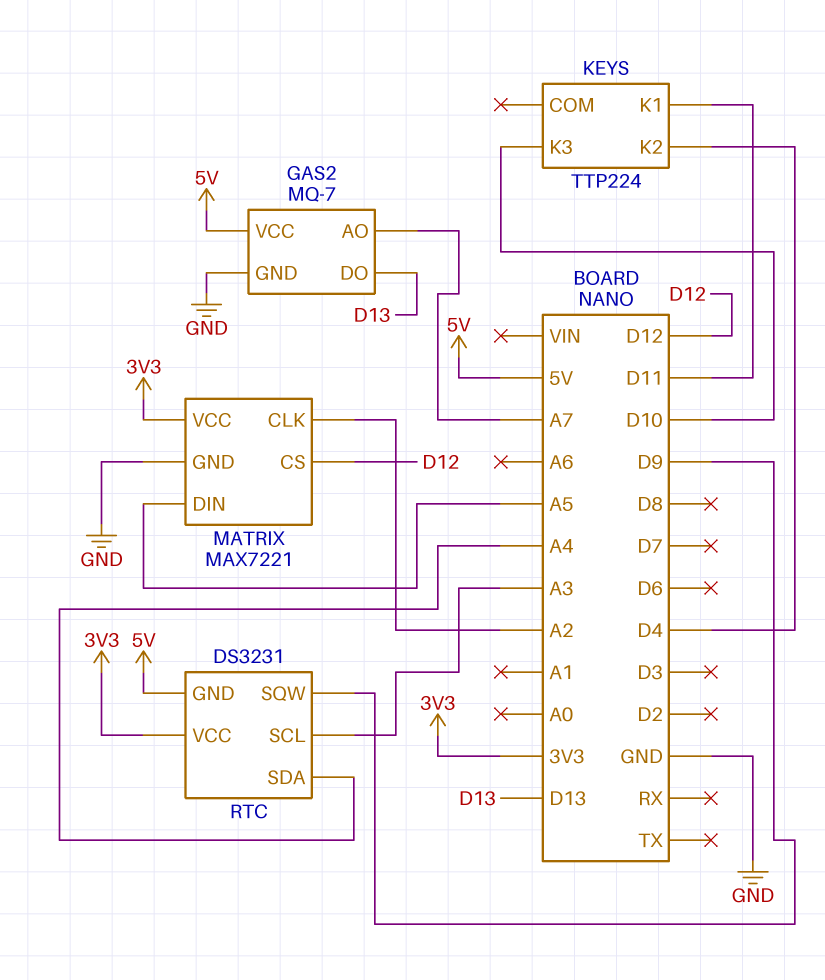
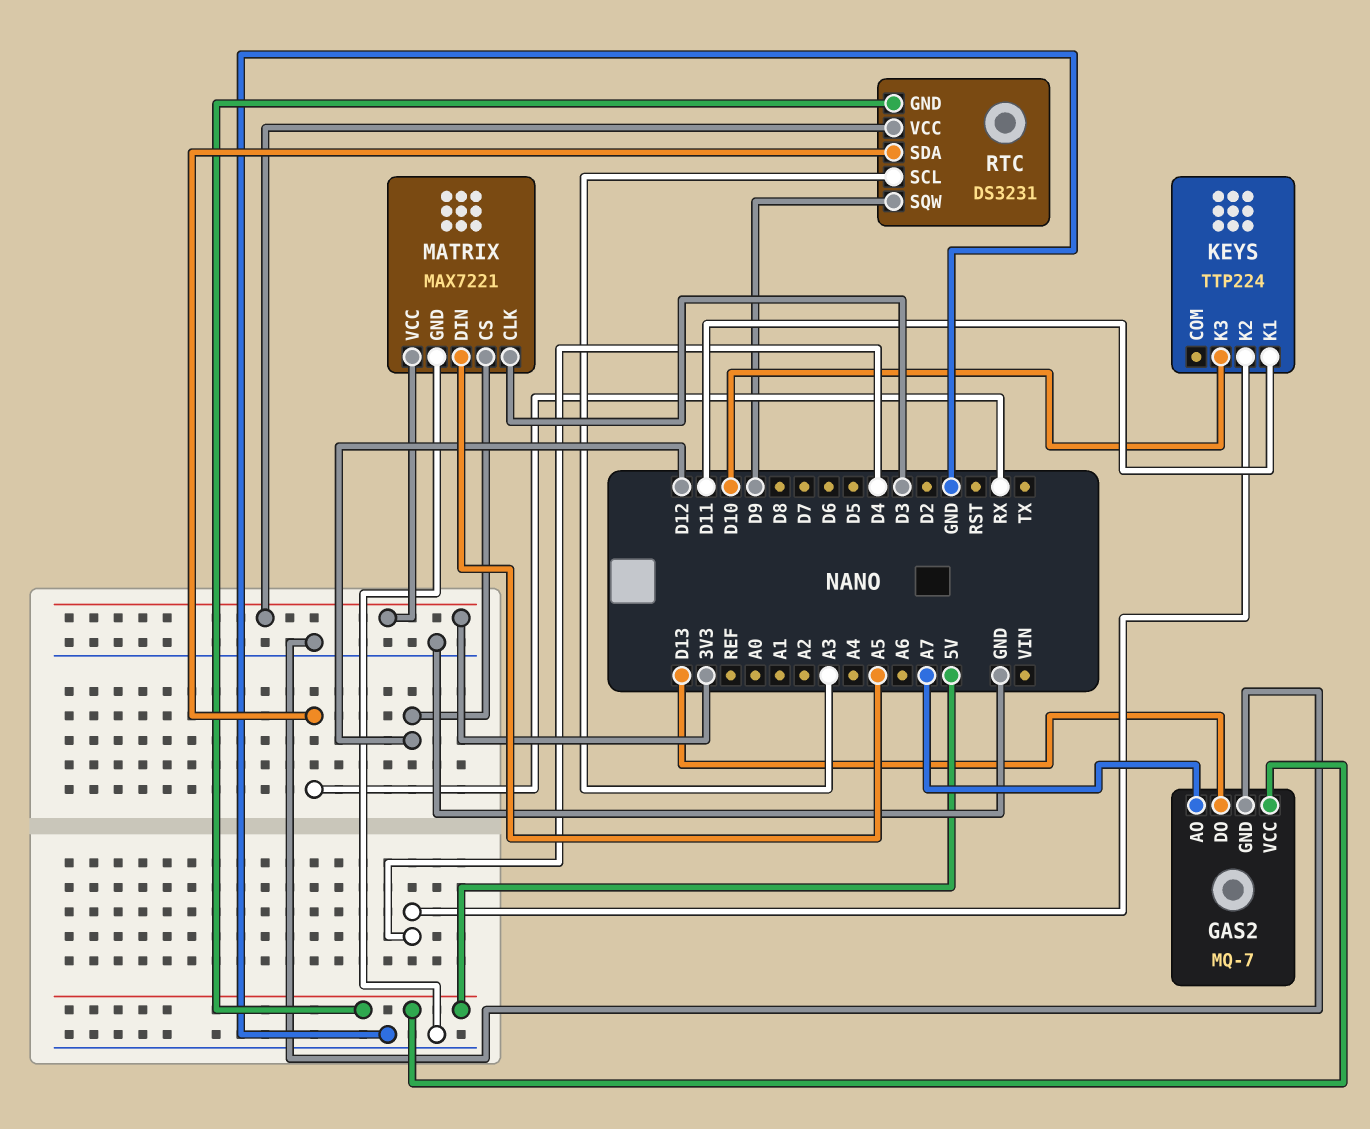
MATRIX pin CLK: A2 -> D3
RTC pin SDA: A4 -> RX

